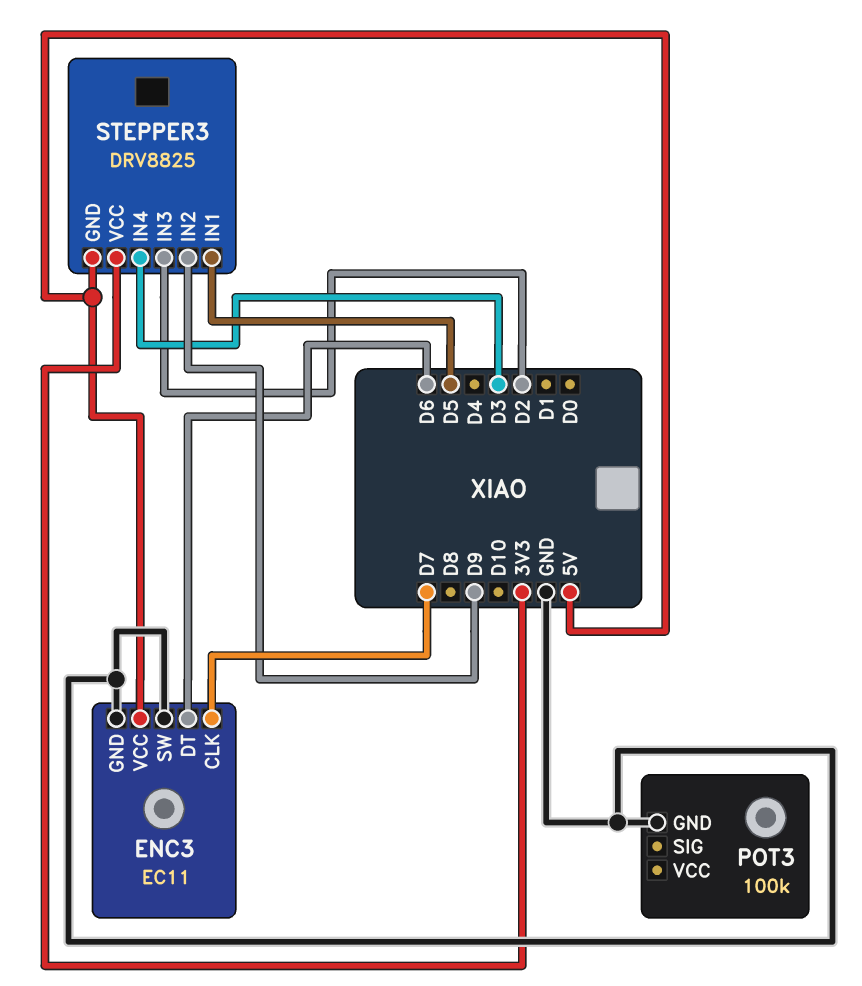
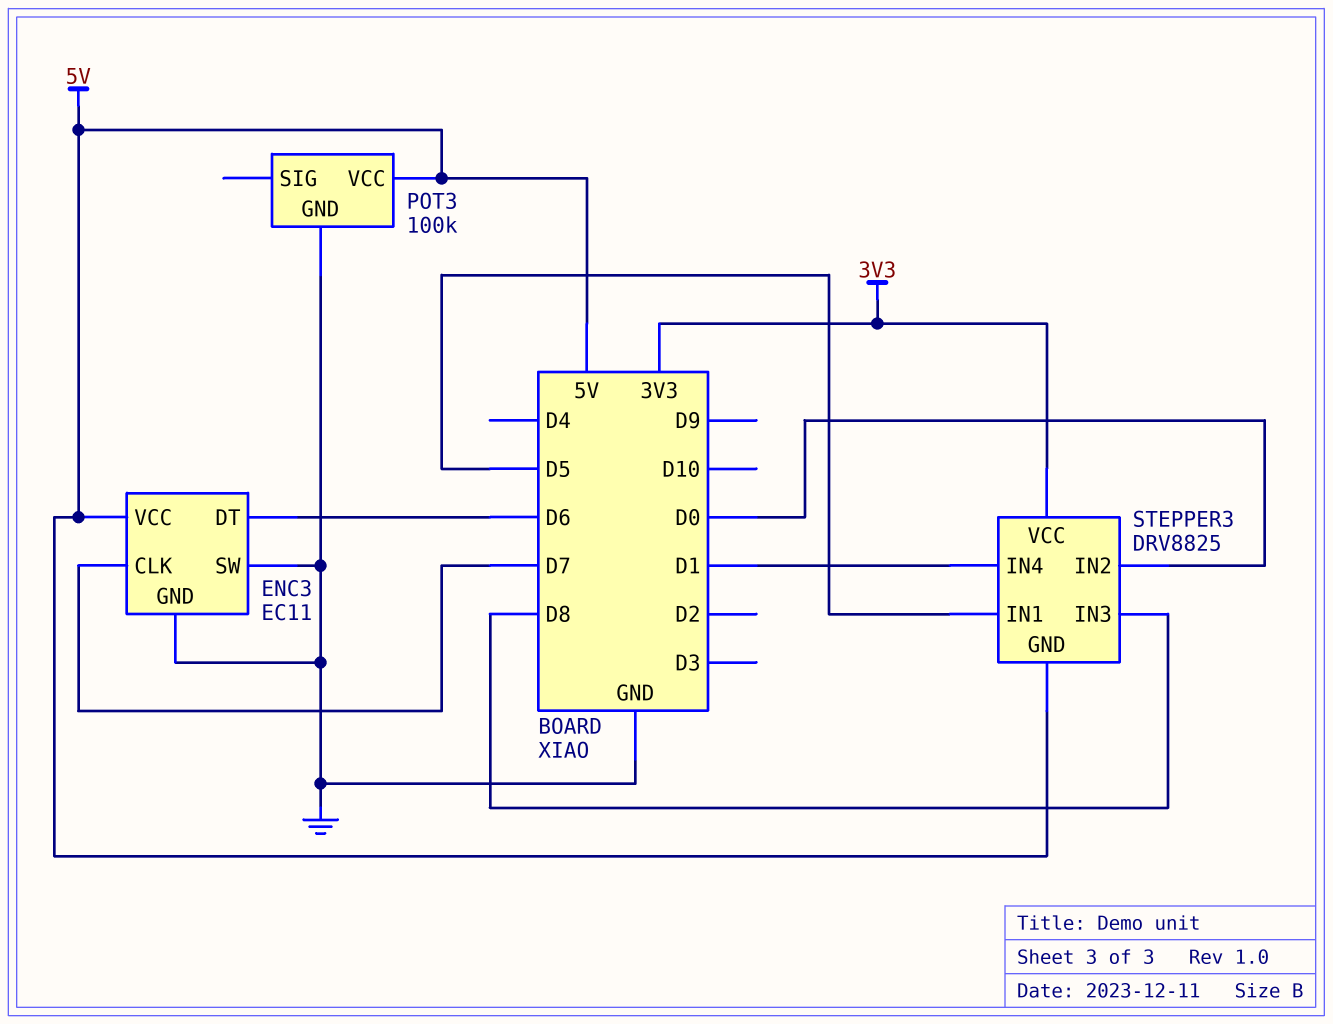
POT3 pin VCC: none -> 5V
STEPPER3 pin IN2: D9 -> D0
STEPPER3 pin IN3: D2 -> D8
STEPPER3 pin IN4: D3 -> D1

